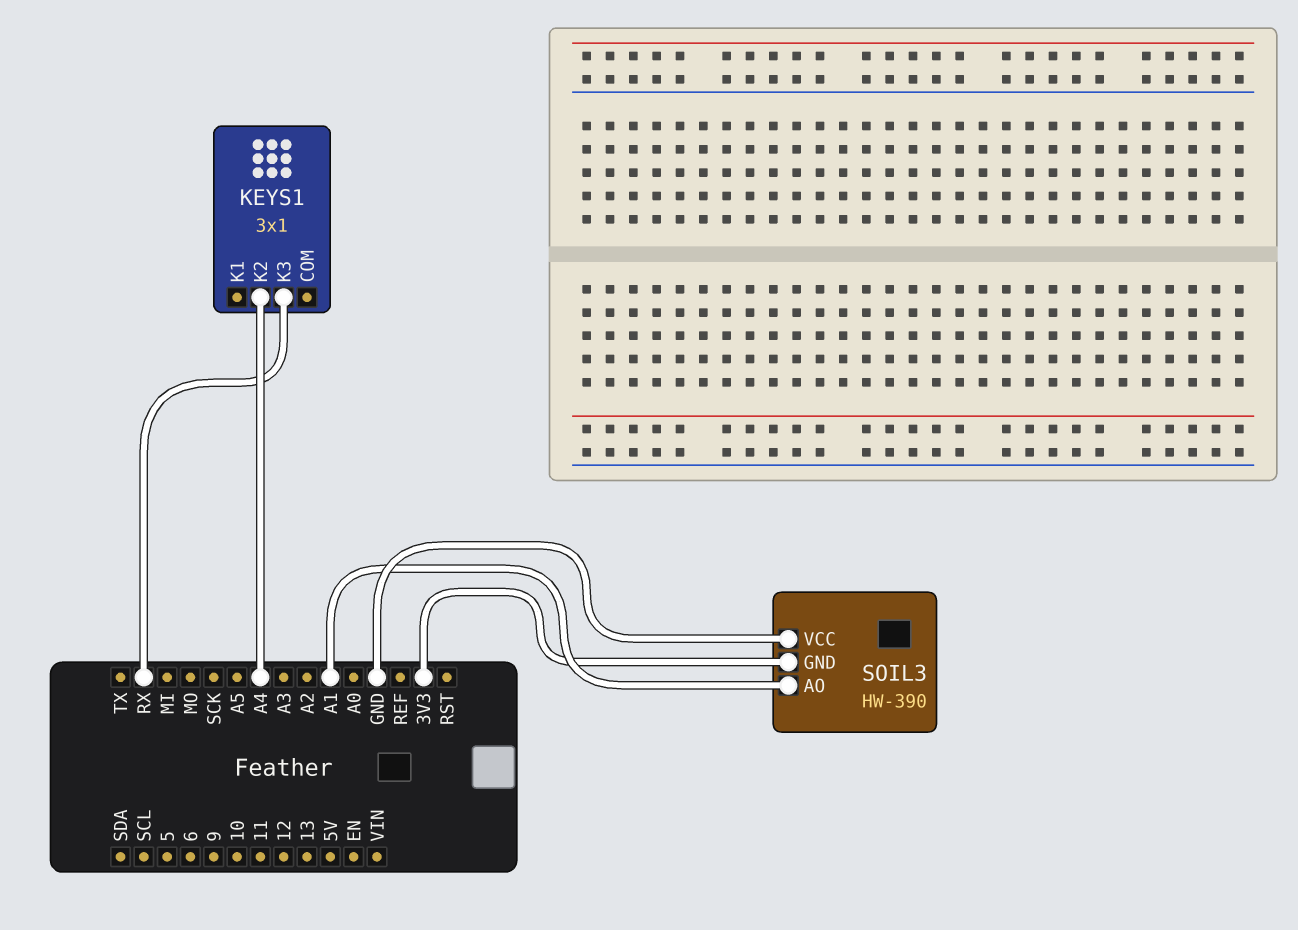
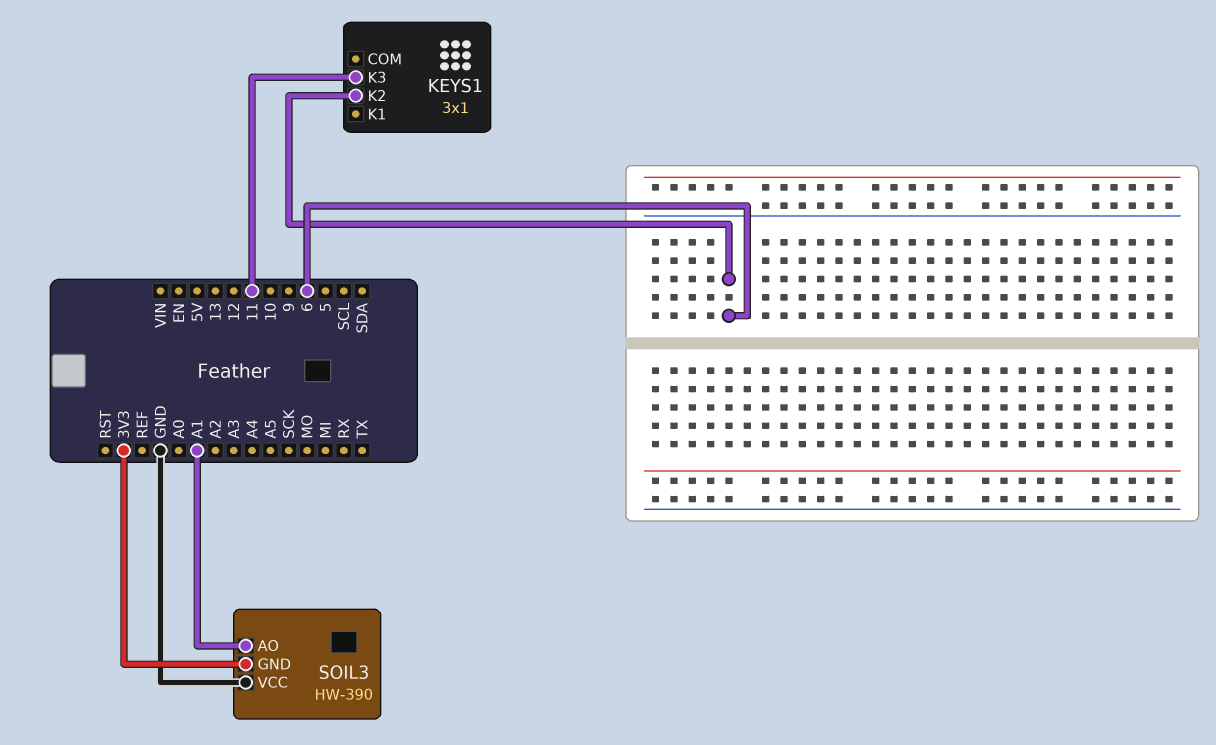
KEYS1 pin K2: A4 -> 6
KEYS1 pin K3: RX -> 11

